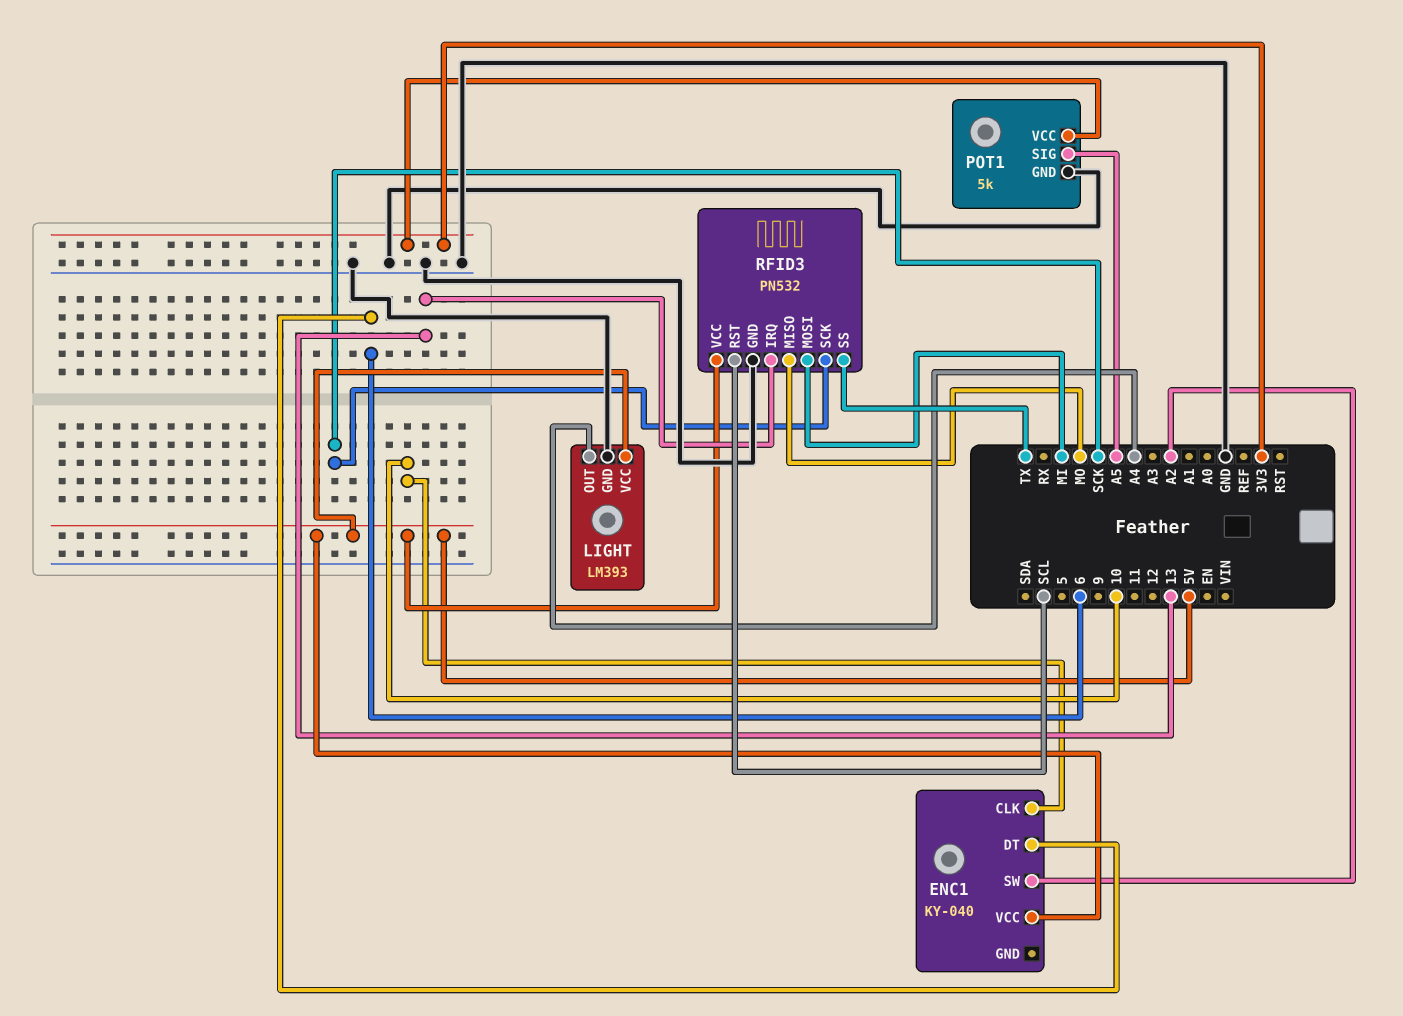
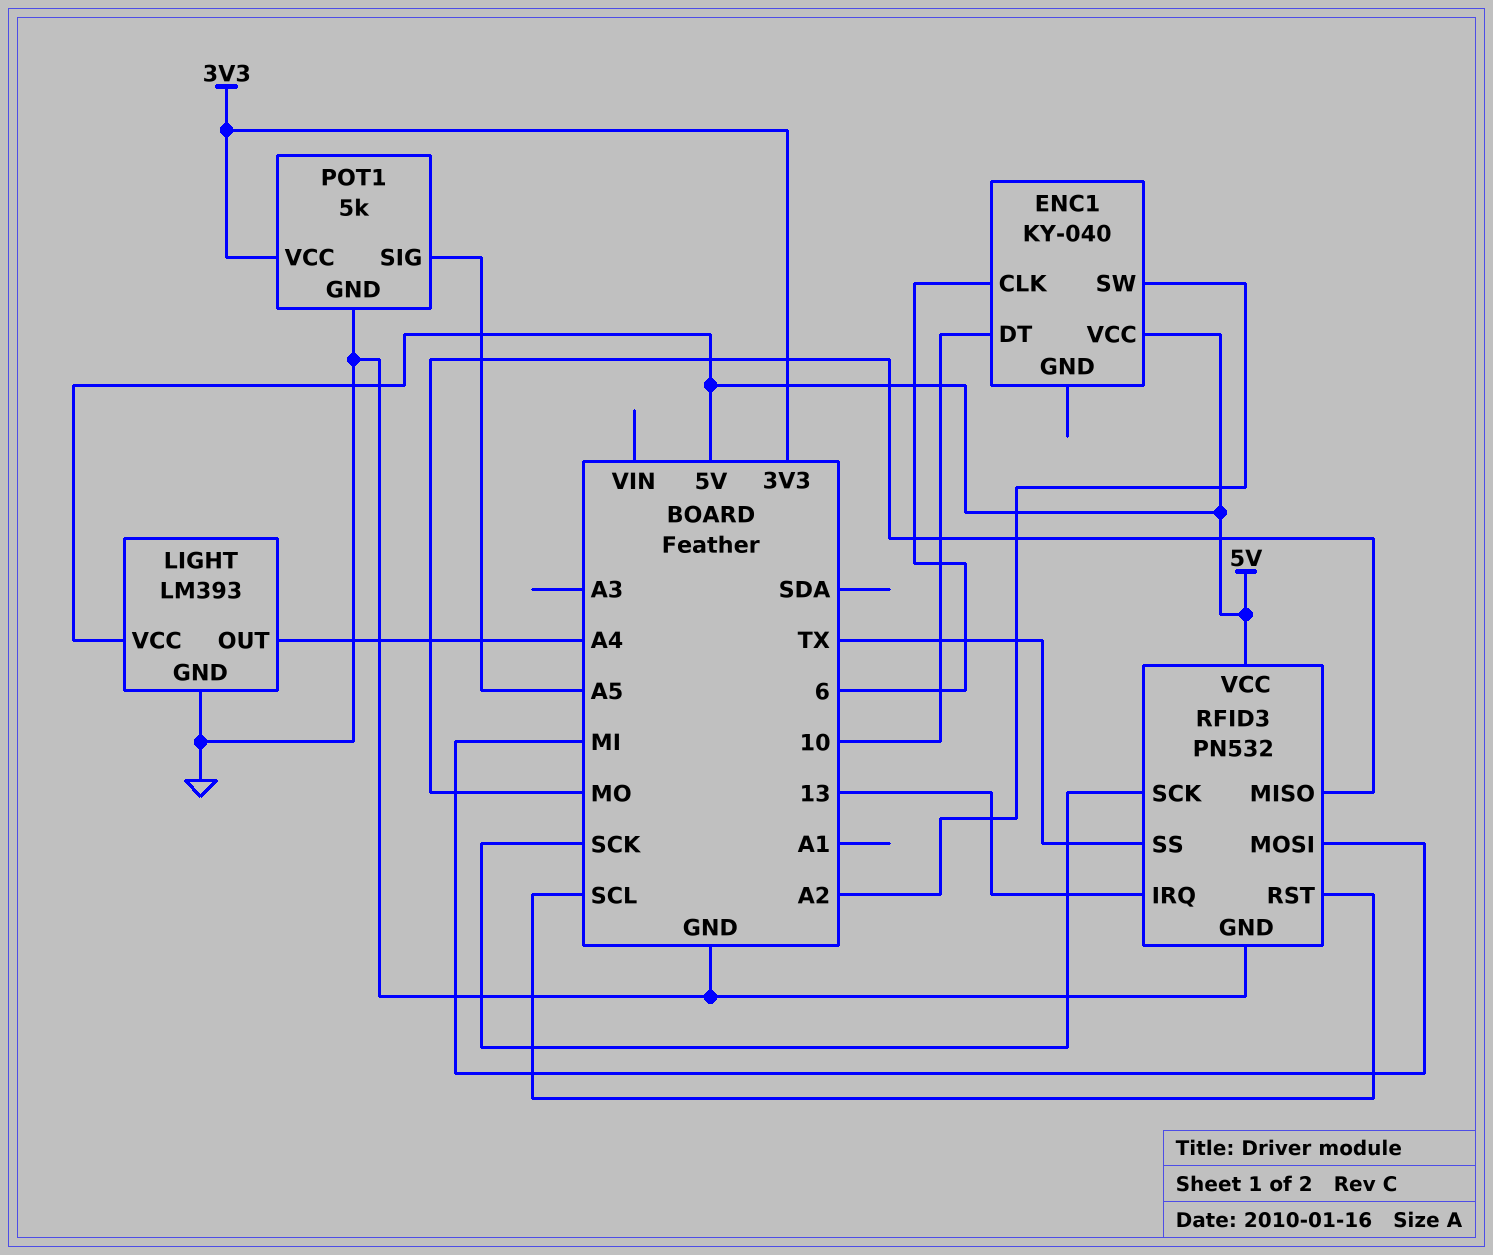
ENC1 pin CLK: 10 -> 6
ENC1 pin DT: 6 -> 10

